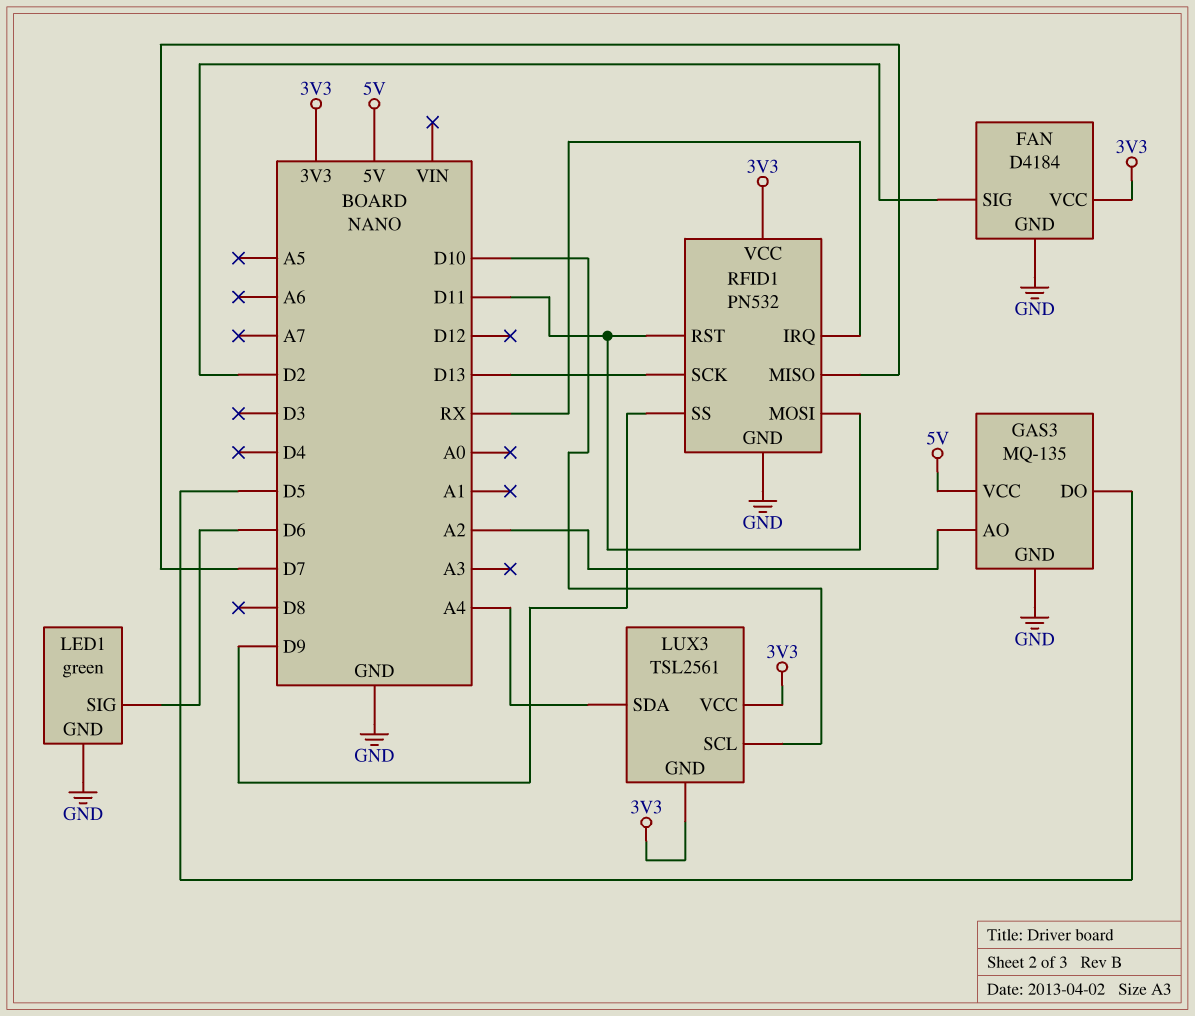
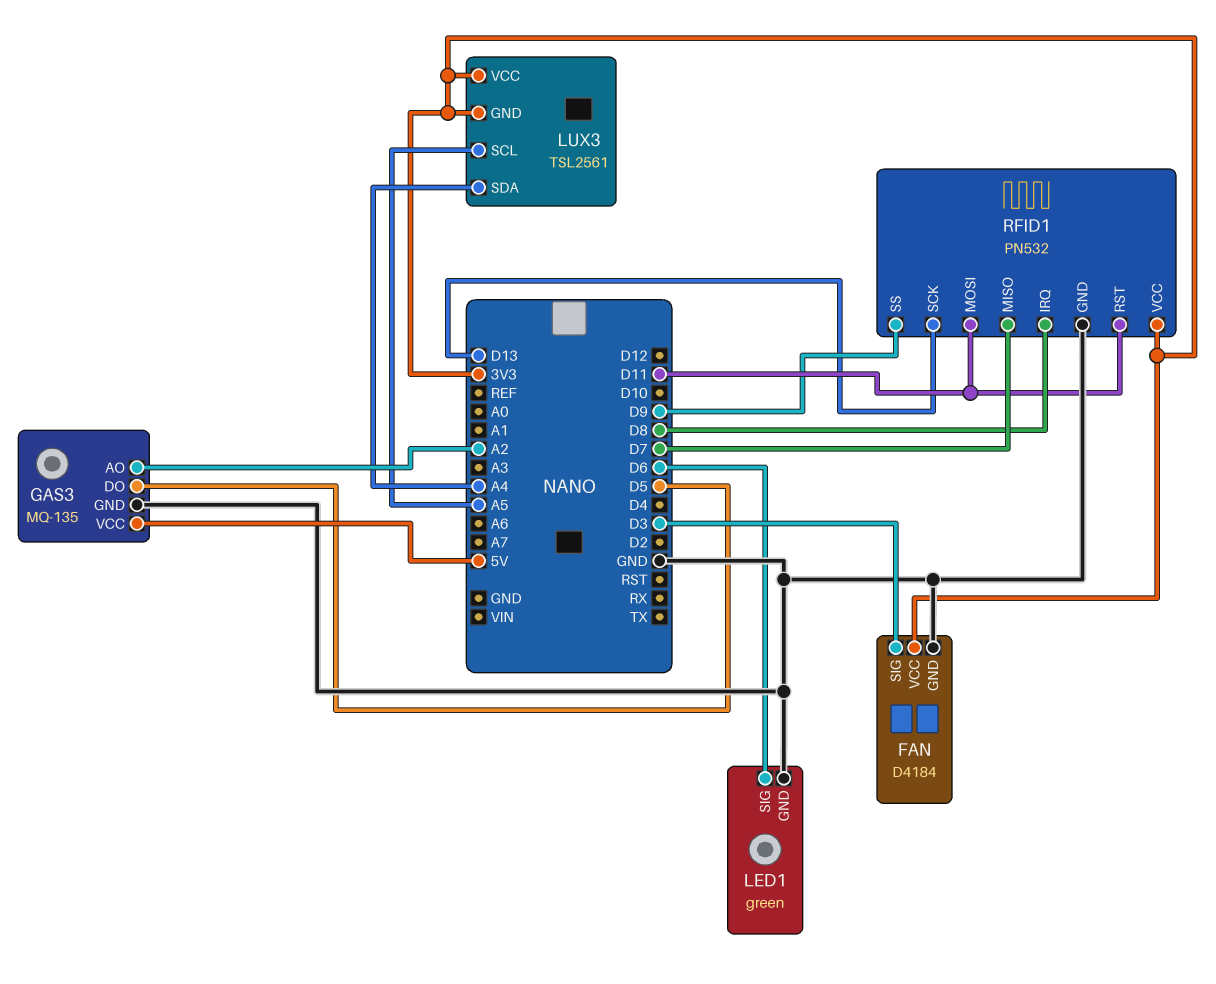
FAN pin SIG: D2 -> D3
LUX3 pin SCL: D10 -> A5
RFID1 pin IRQ: RX -> D8

